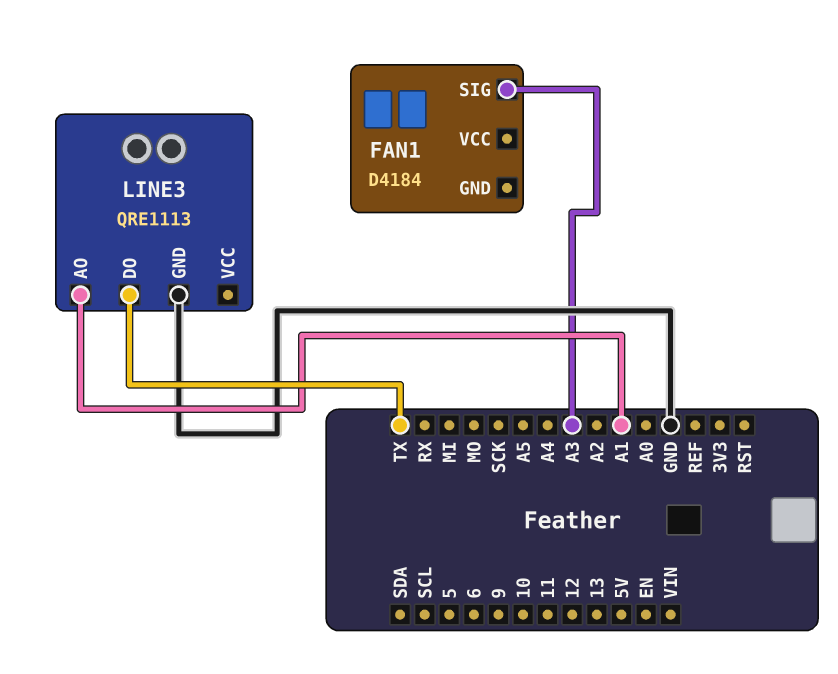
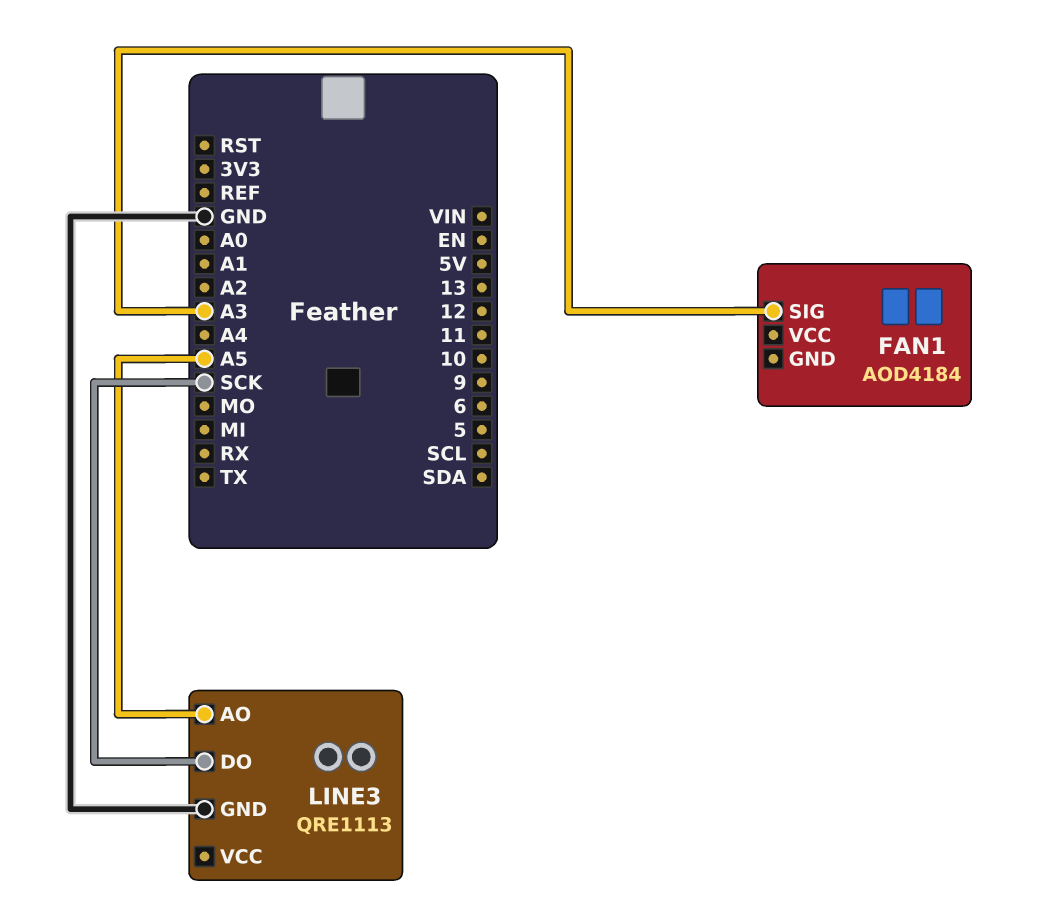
FAN1: D4184 -> AOD4184
LINE3 pin AO: A1 -> A5
LINE3 pin DO: TX -> SCK

